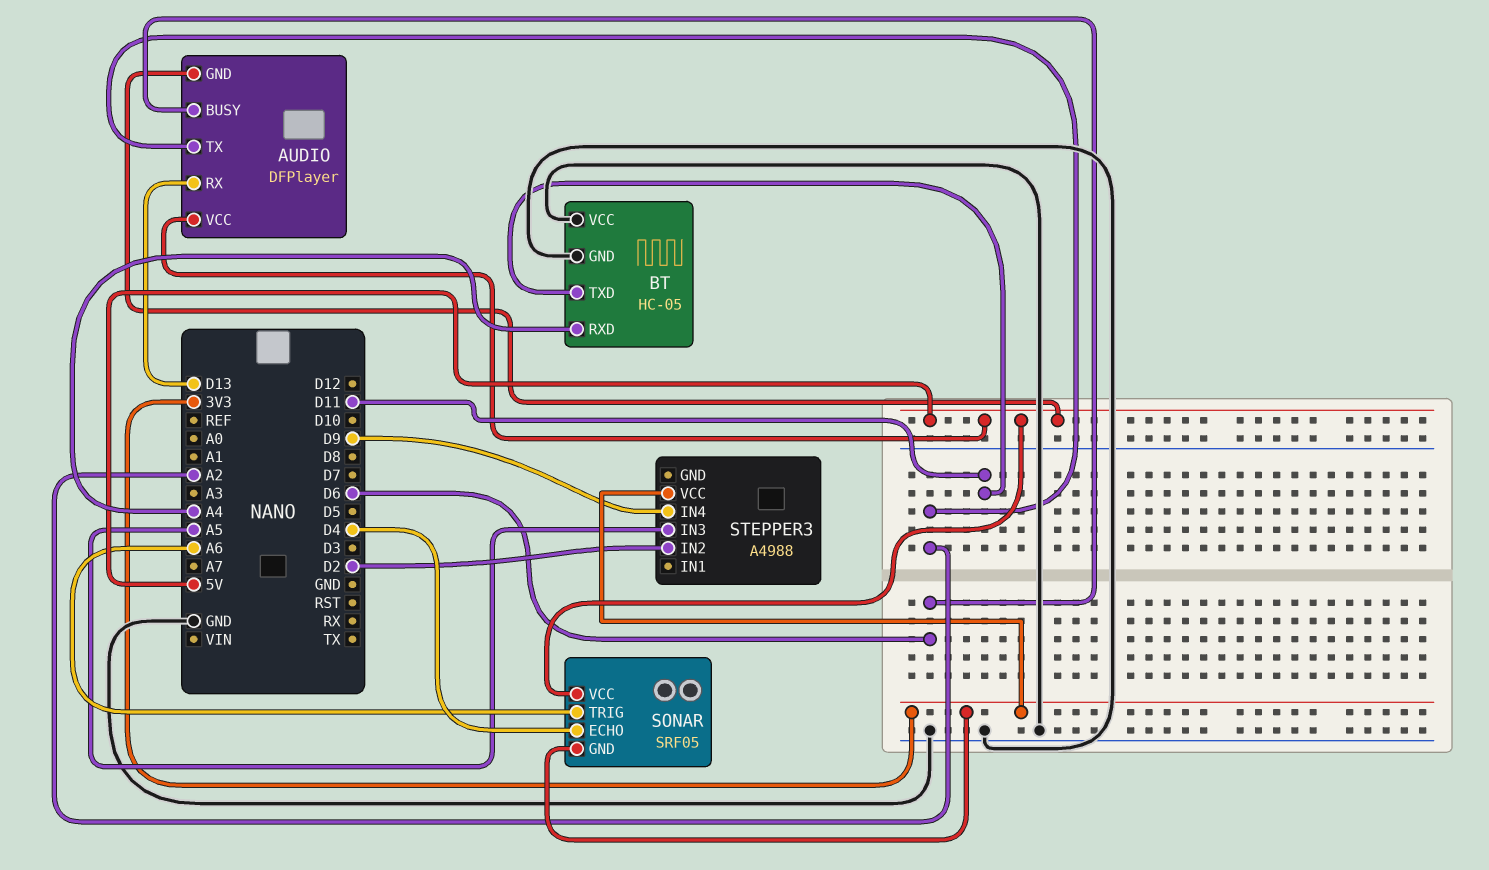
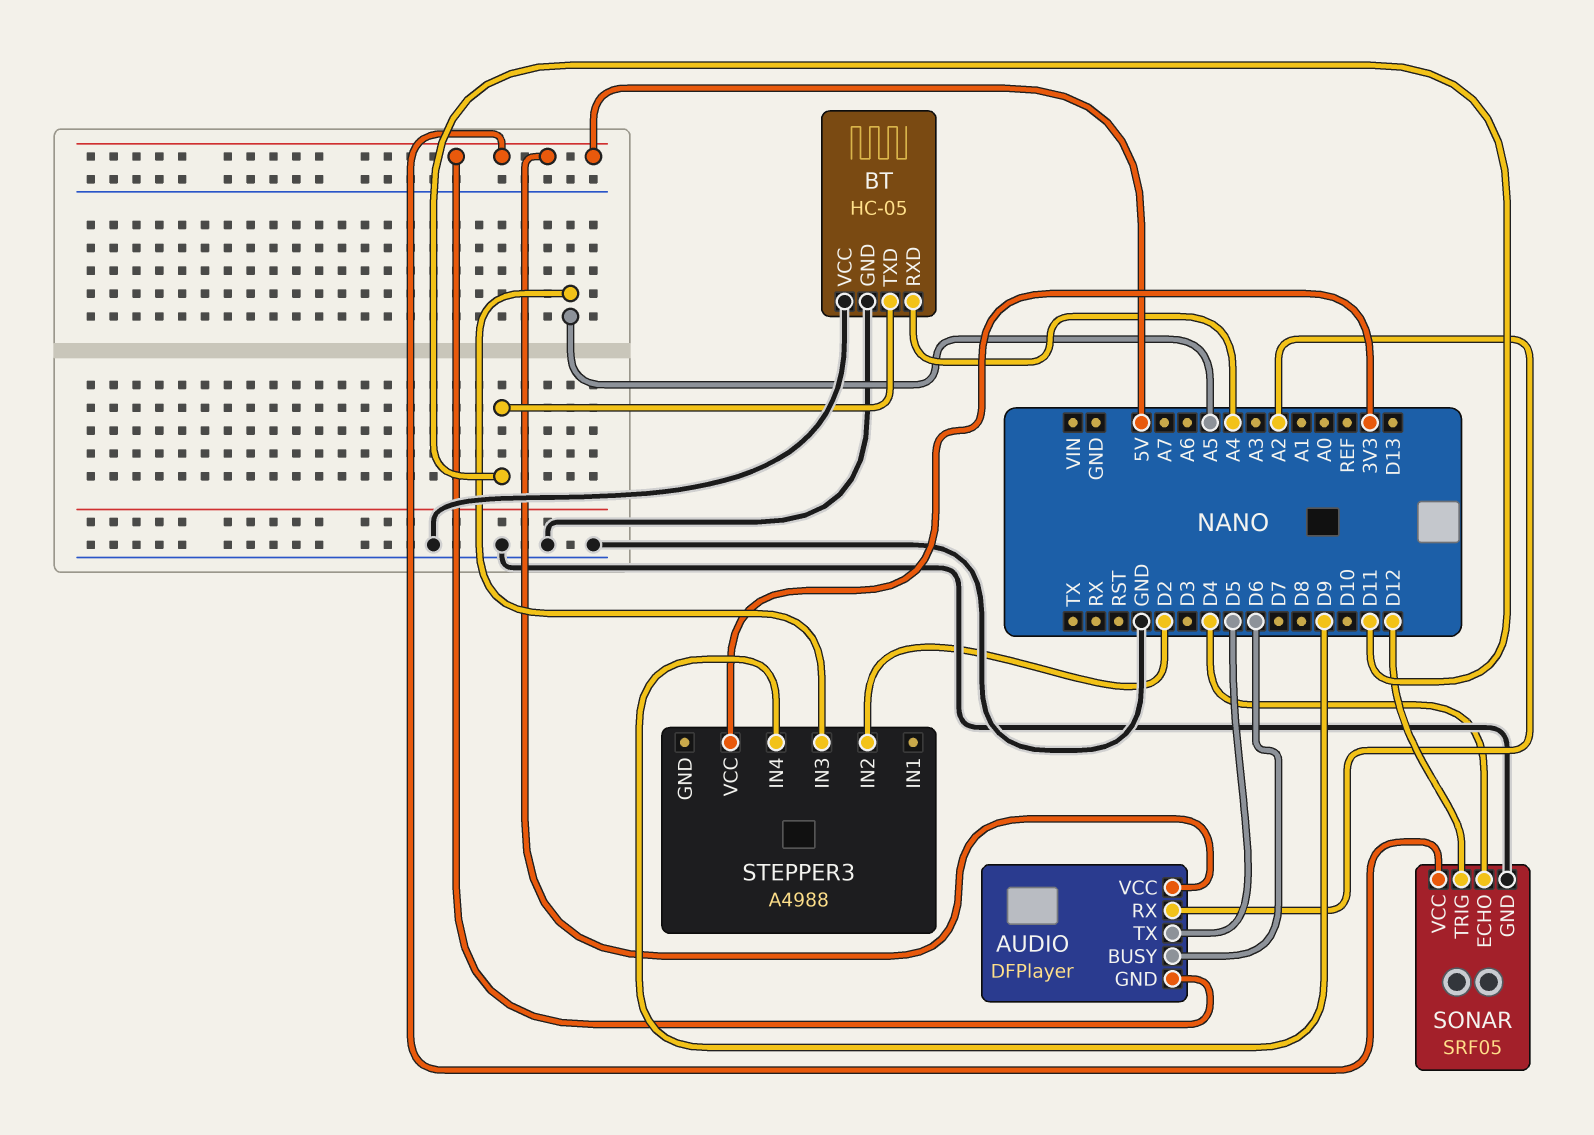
AUDIO pin RX: D13 -> A2
AUDIO pin TX: A2 -> D5
SONAR pin GND: 3V3 -> GND
SONAR pin TRIG: A6 -> D12

